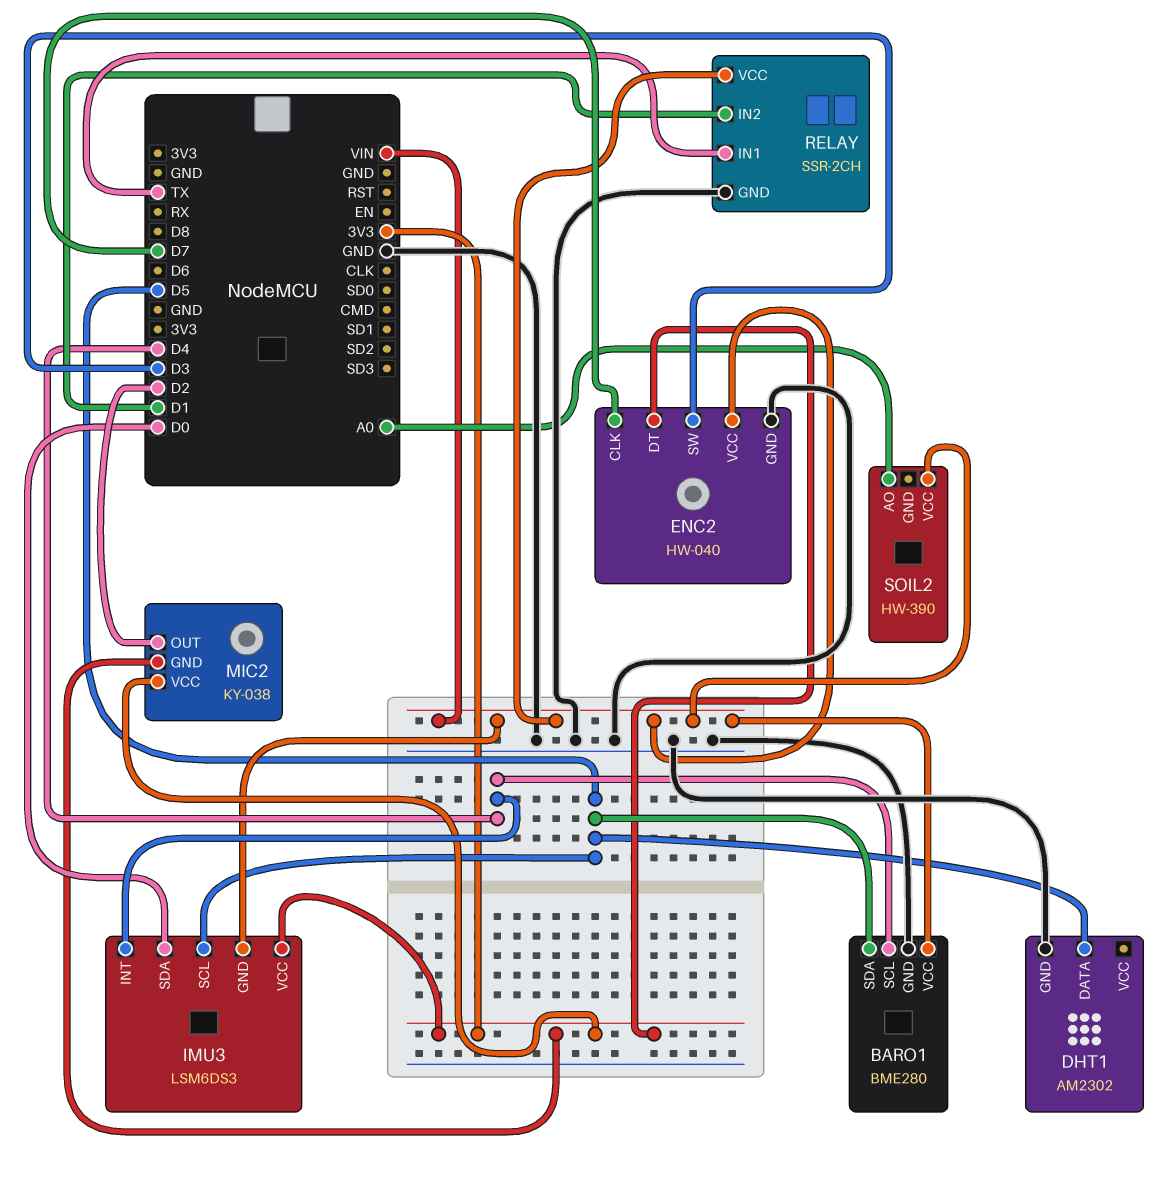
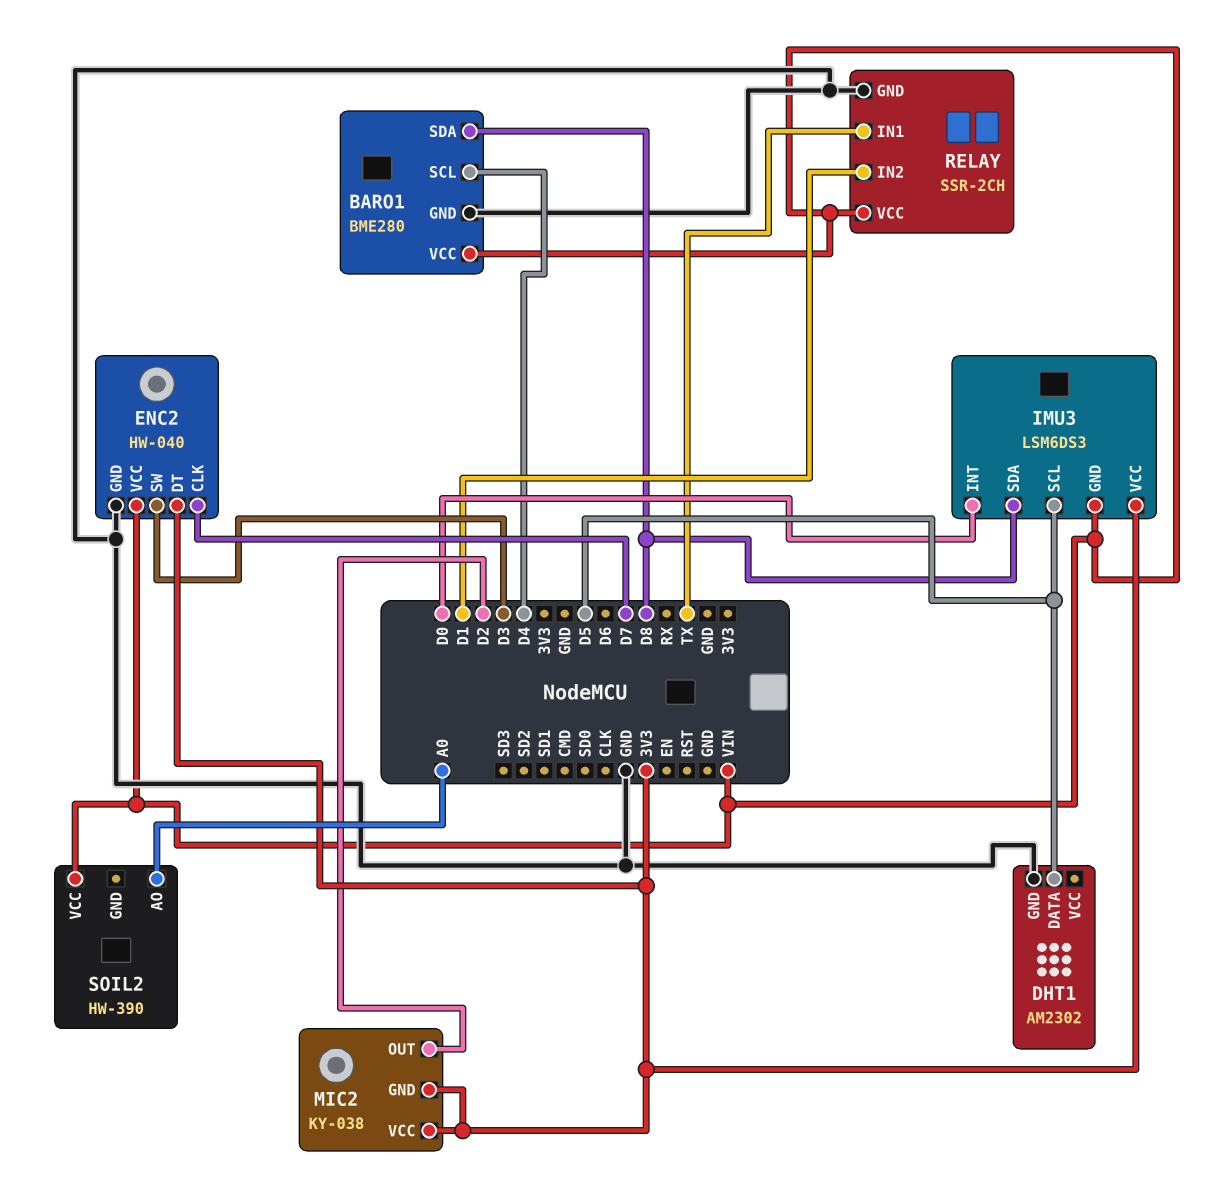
BARO1 pin SDA: D5 -> D8
IMU3 pin INT: D4 -> D0
IMU3 pin SDA: D0 -> D8

